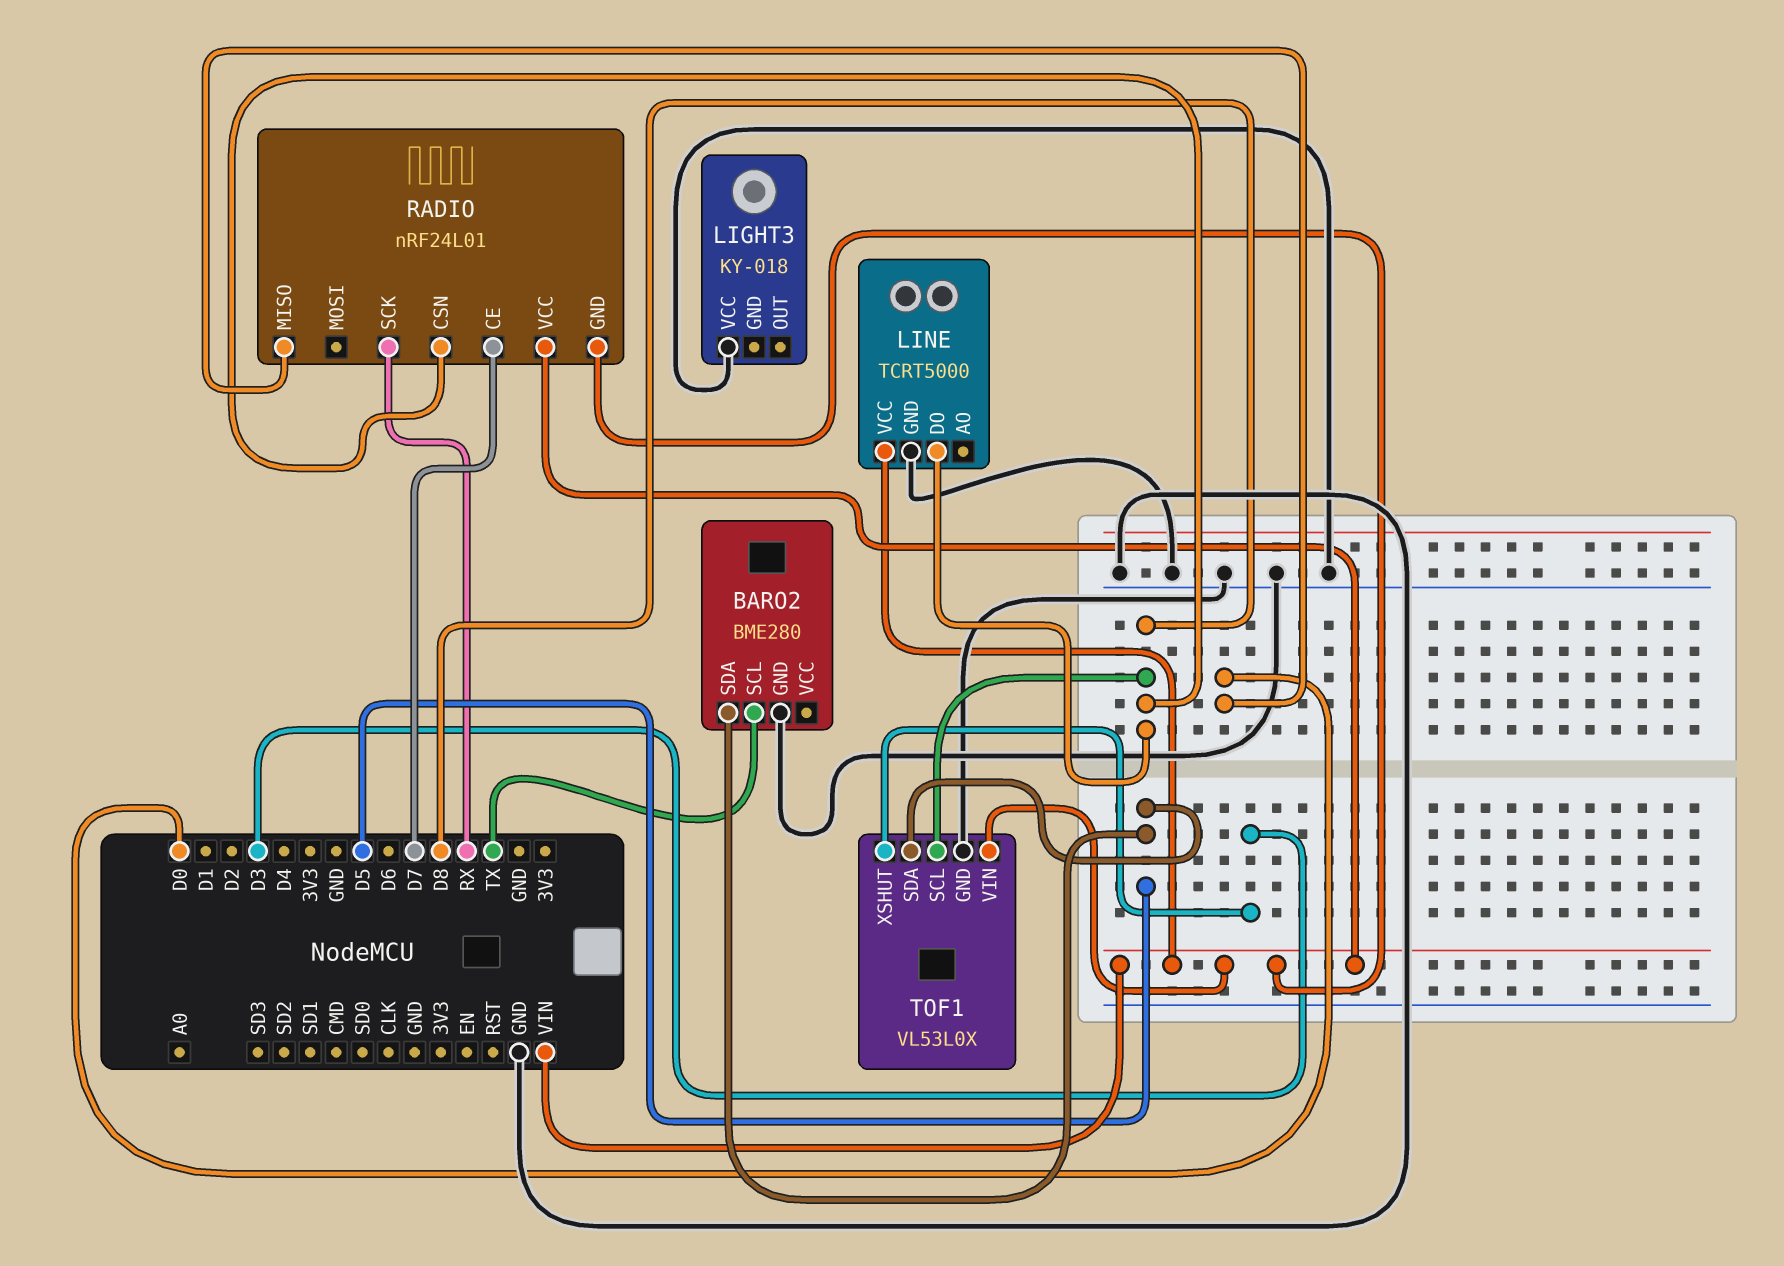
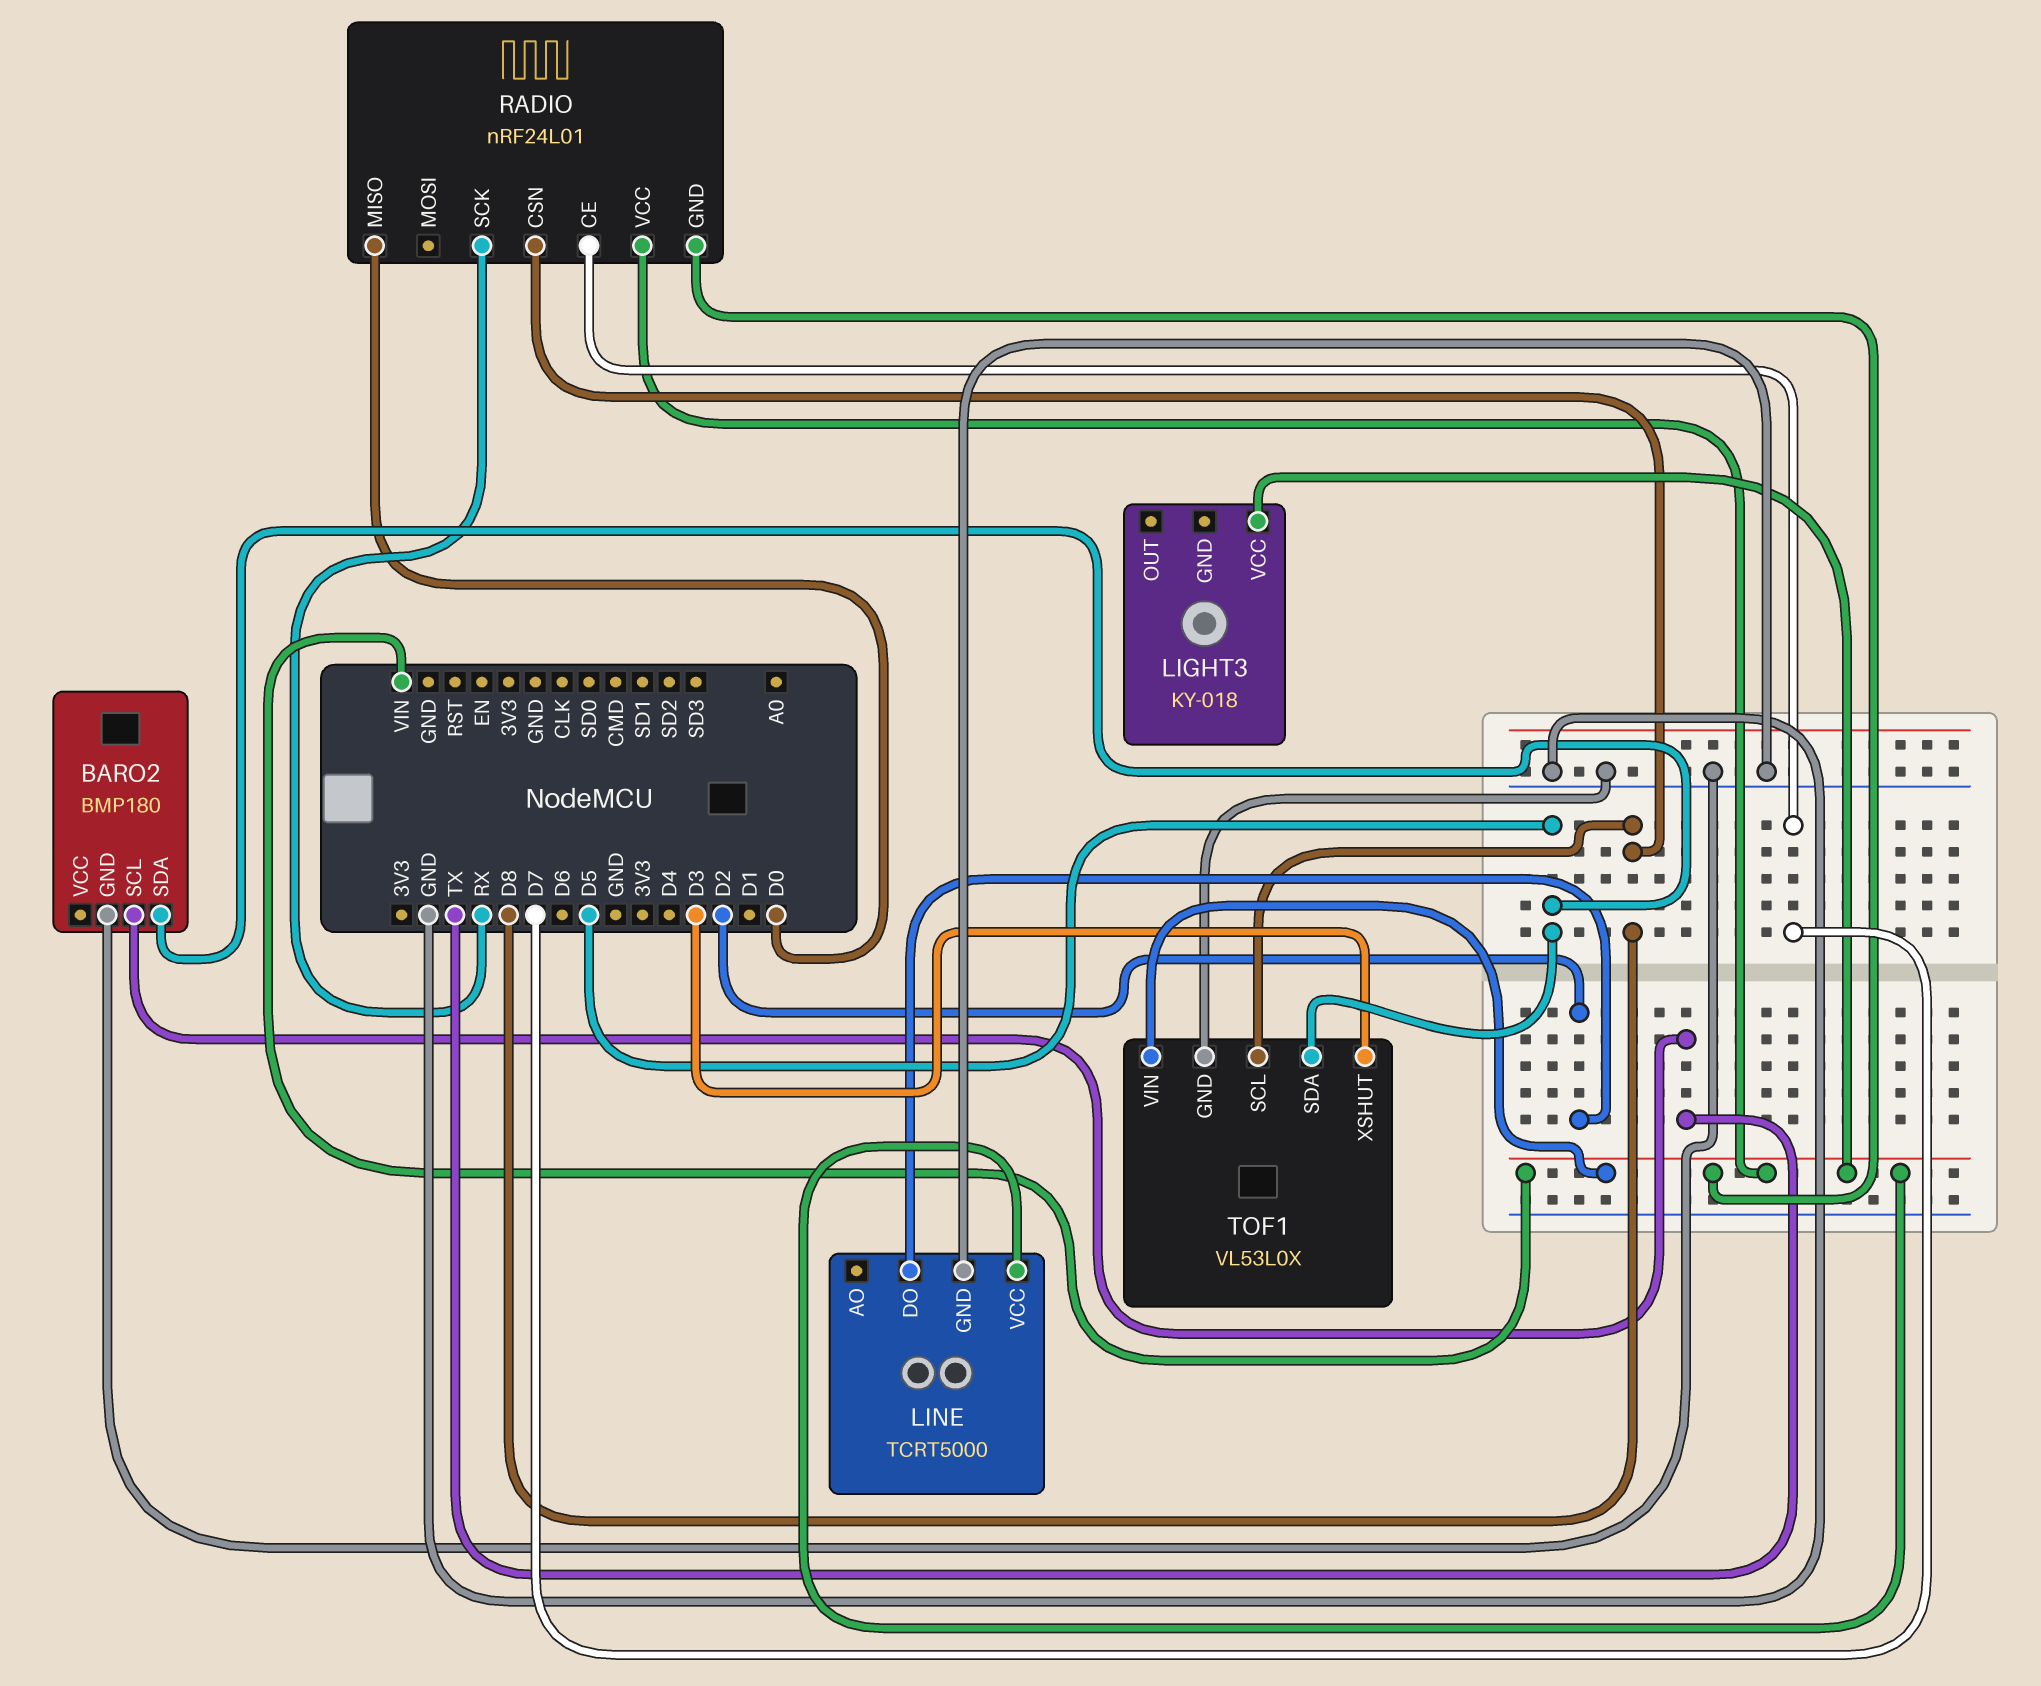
BARO2: BME280 -> BMP180
LIGHT3 pin VCC: GND -> VIN
LINE pin DO: D8 -> D2

